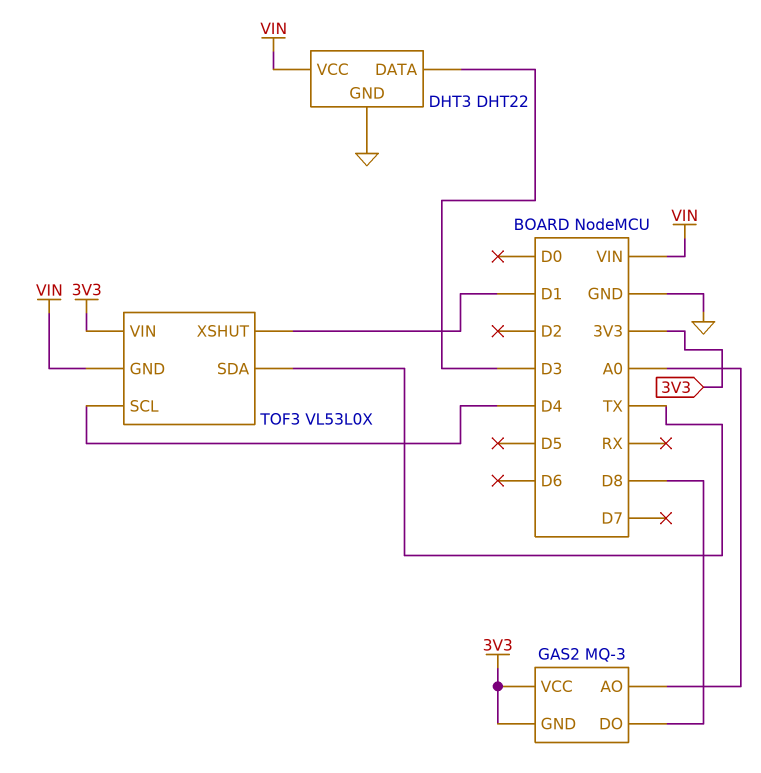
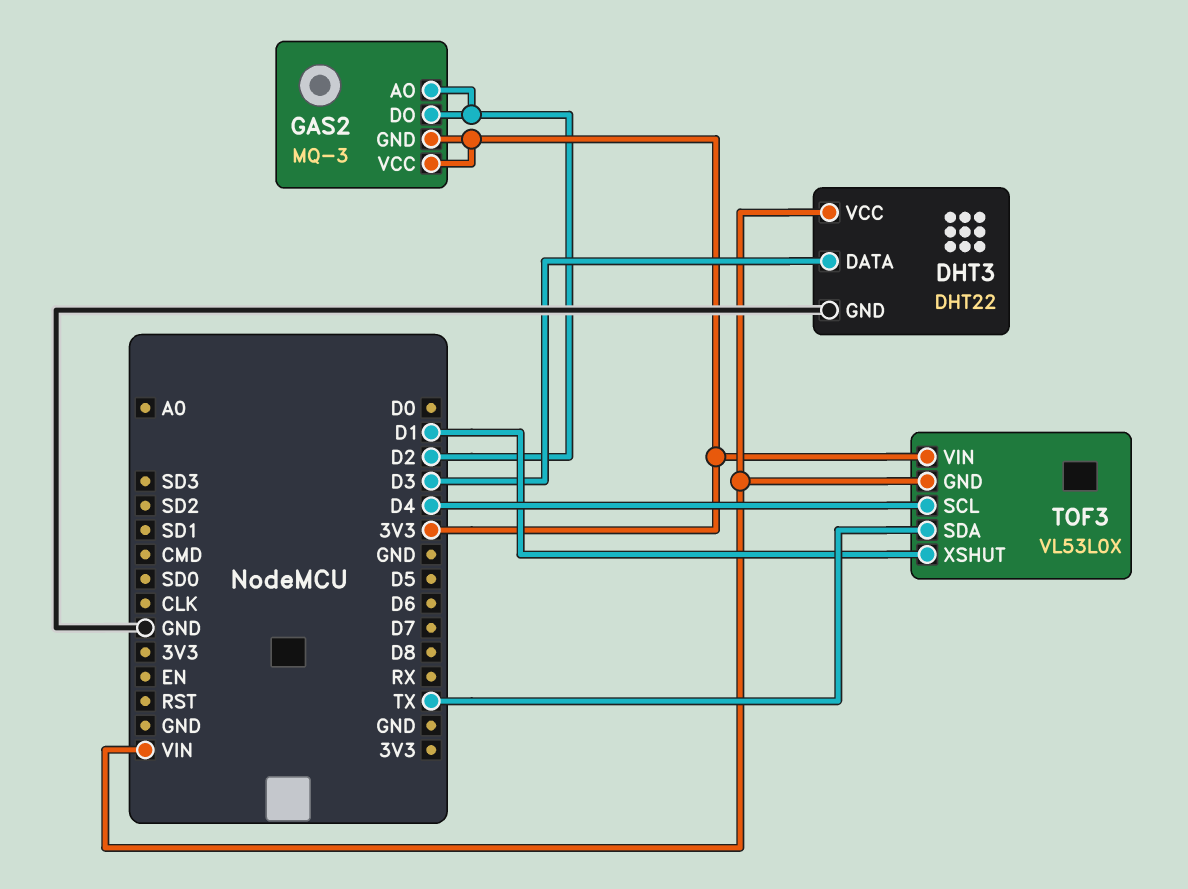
GAS2 pin AO: A0 -> D2
GAS2 pin DO: D8 -> D2

